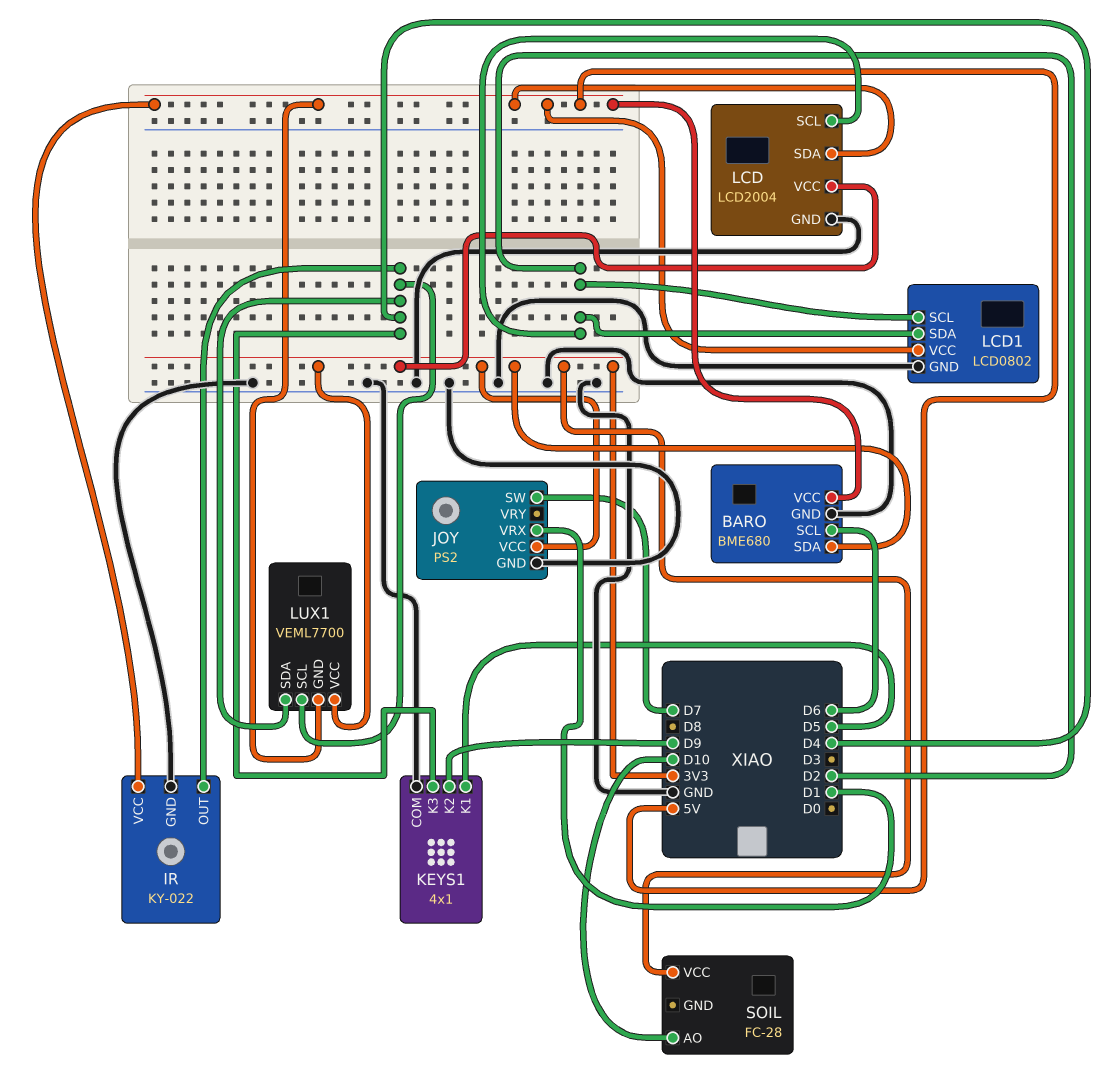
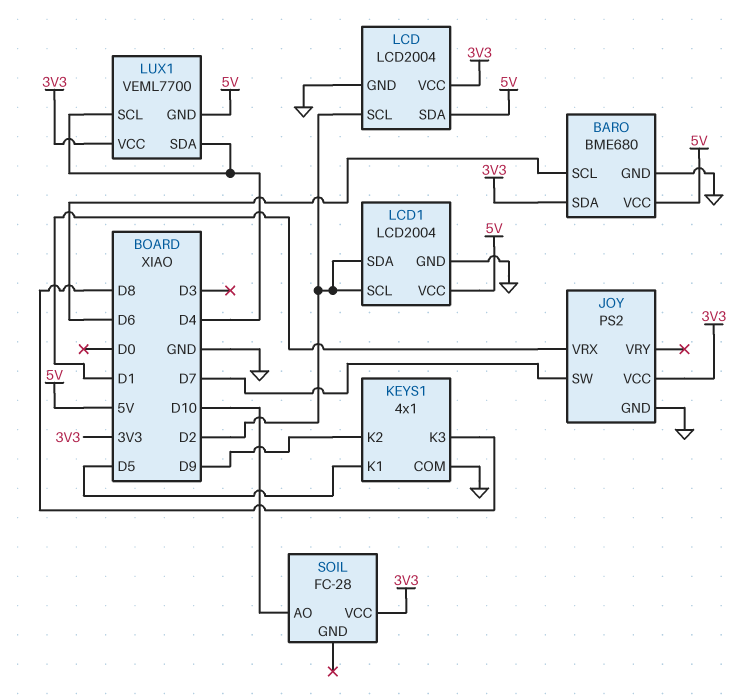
IR: KY-022 -> none
IR pin GND: GND -> none
IR pin OUT: D4 -> none
IR pin VCC: 5V -> none
KEYS1 pin K3: D4 -> D8
LCD1: LCD0802 -> LCD2004

